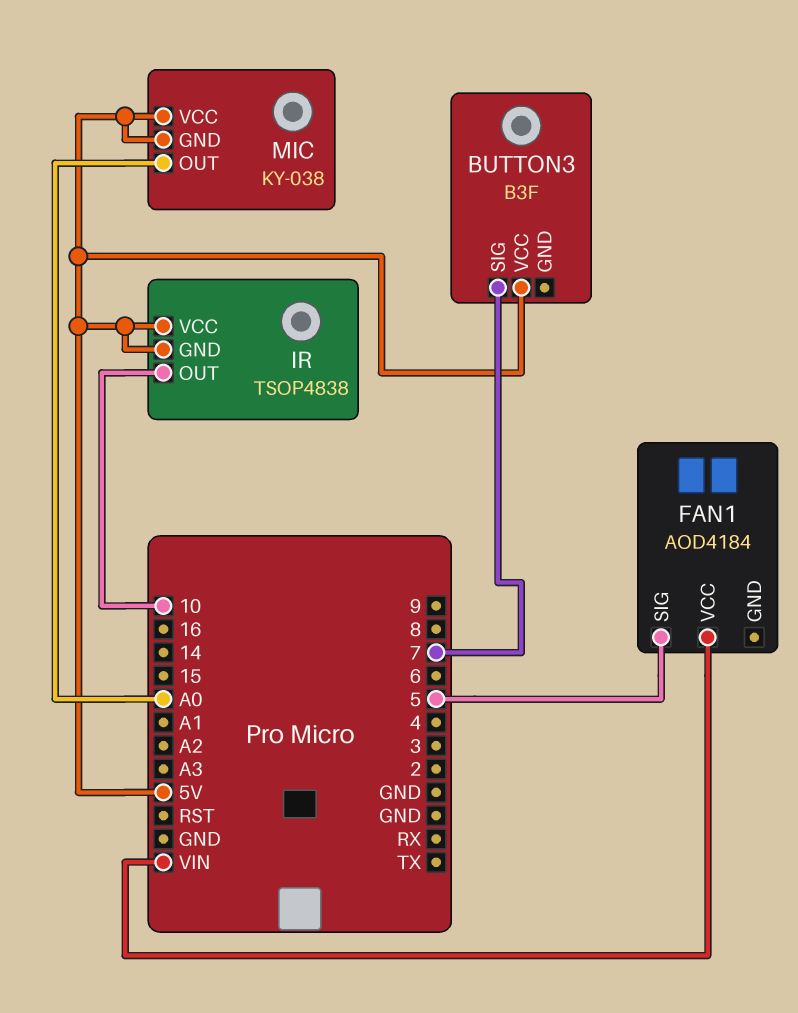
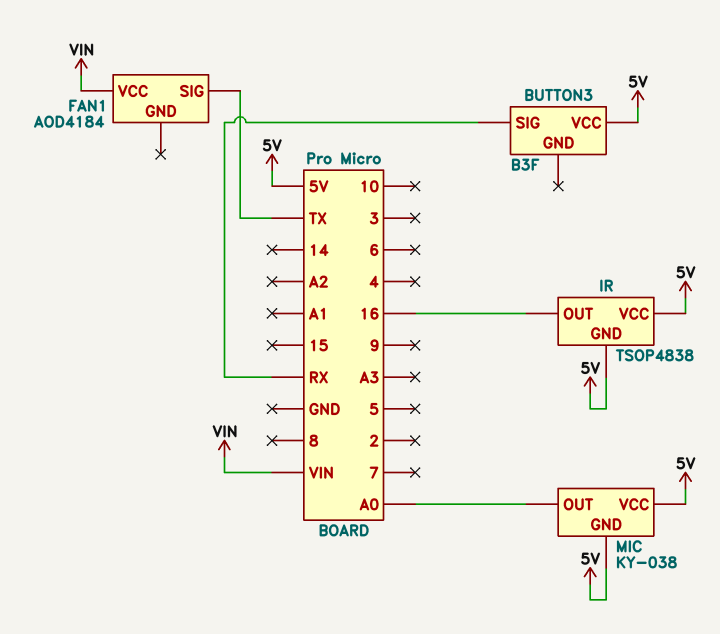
BUTTON3 pin SIG: 7 -> RX
FAN1 pin SIG: 5 -> TX
IR pin OUT: 10 -> 16

